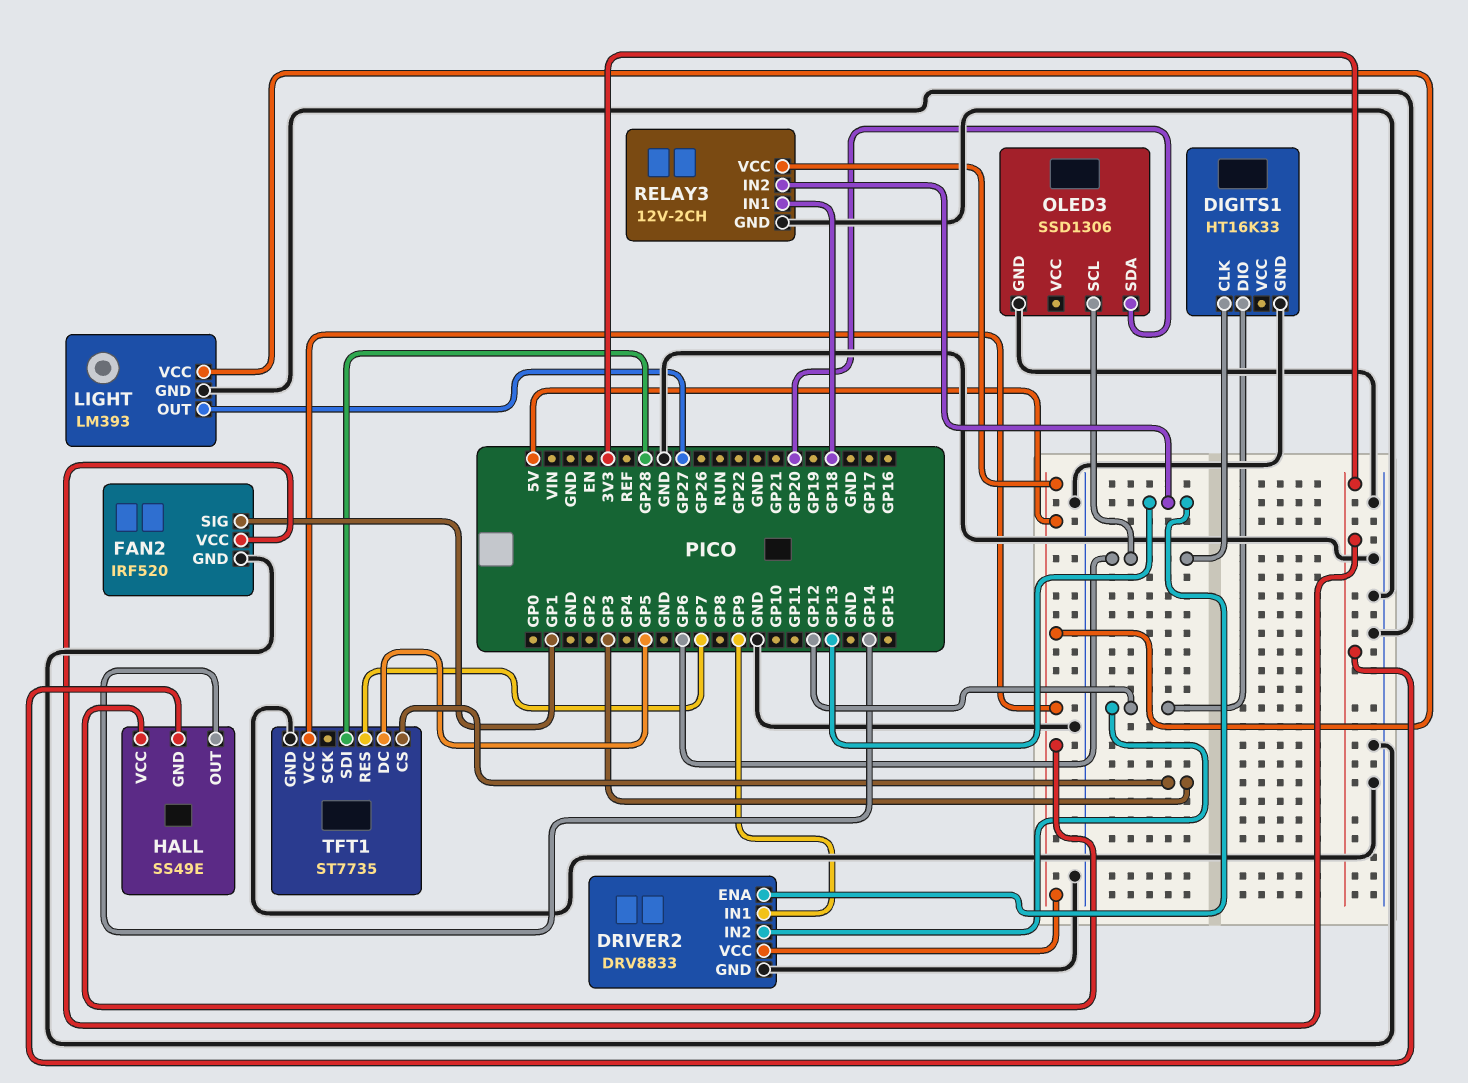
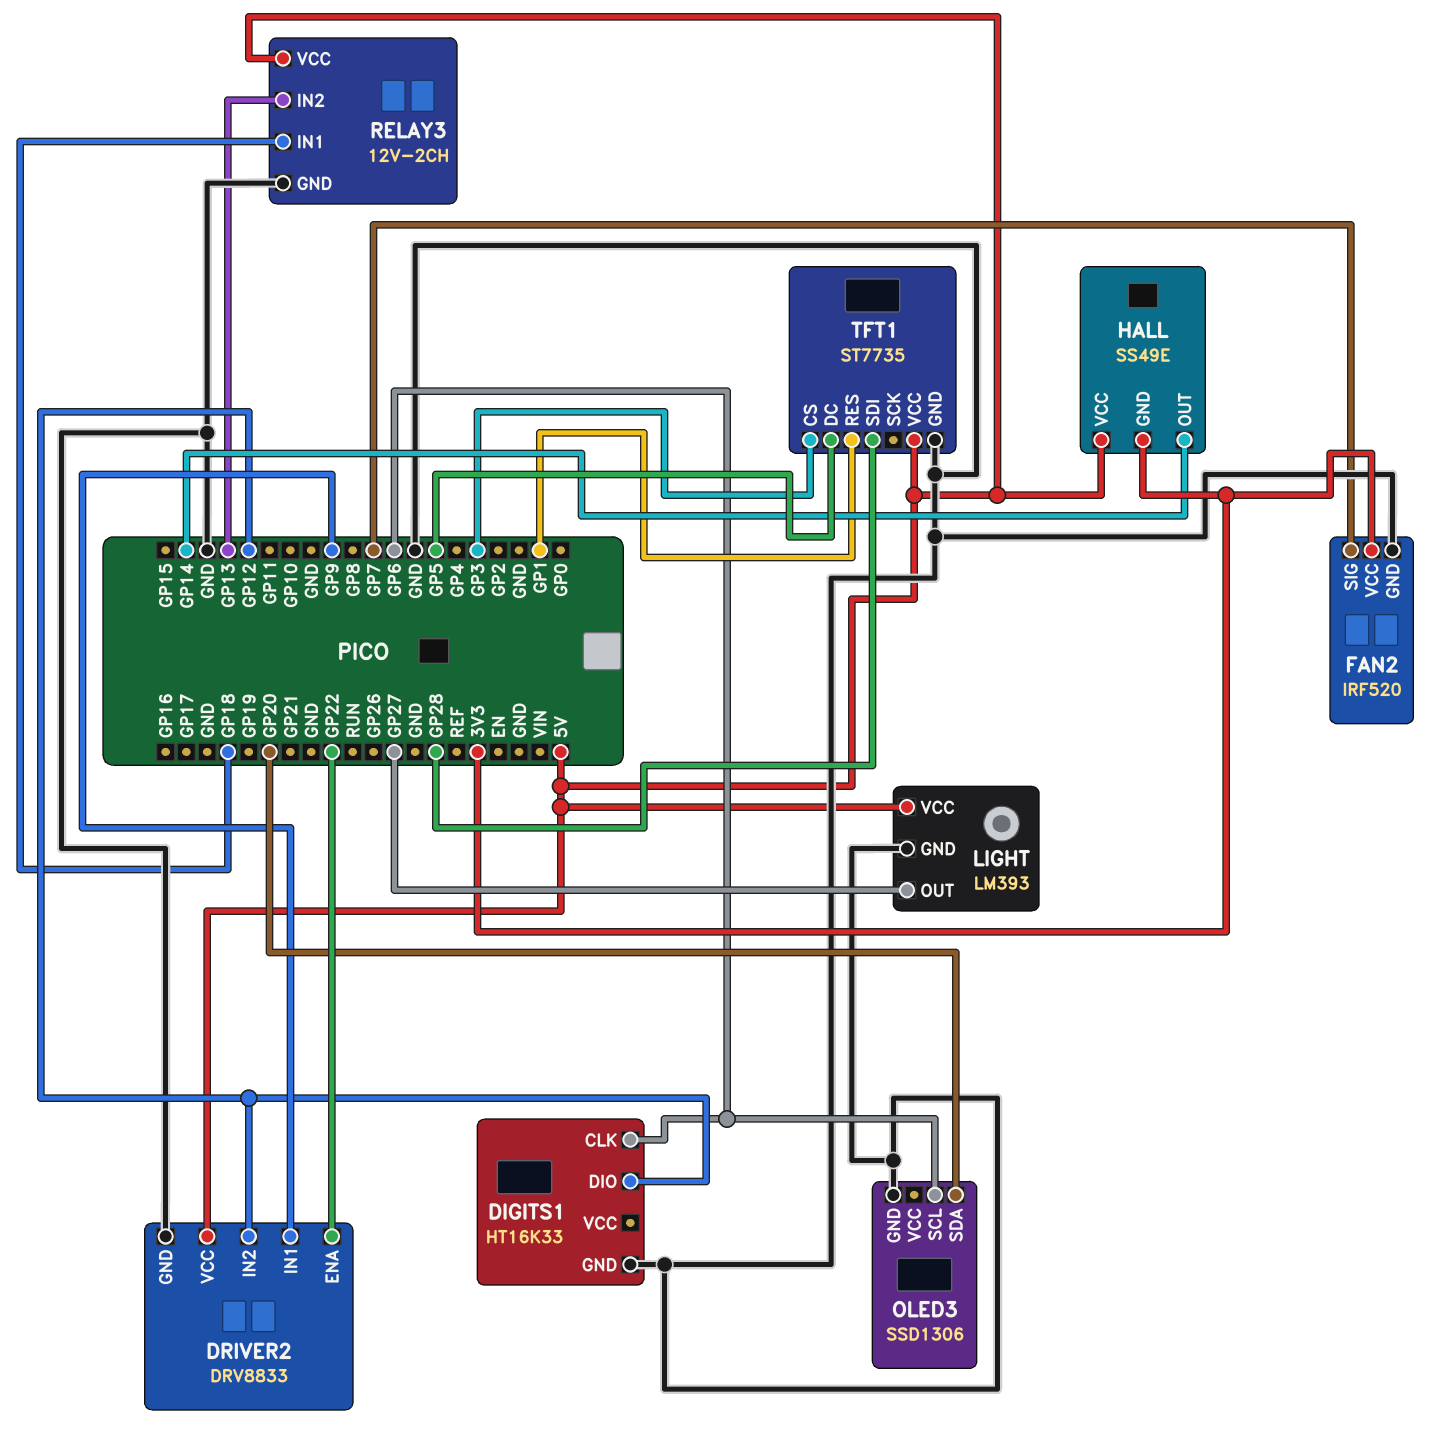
DRIVER2 pin ENA: GP13 -> GP22
FAN2 pin SIG: GP1 -> GP7
TFT1 pin RES: GP7 -> GP1

